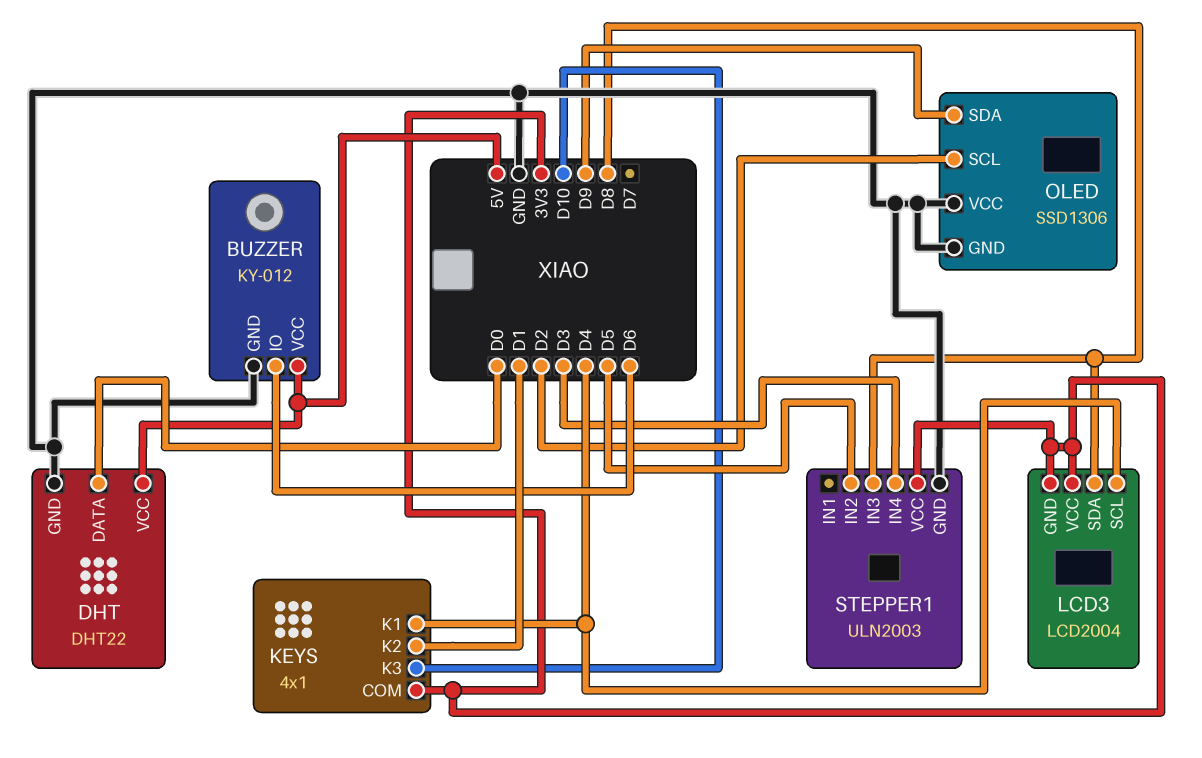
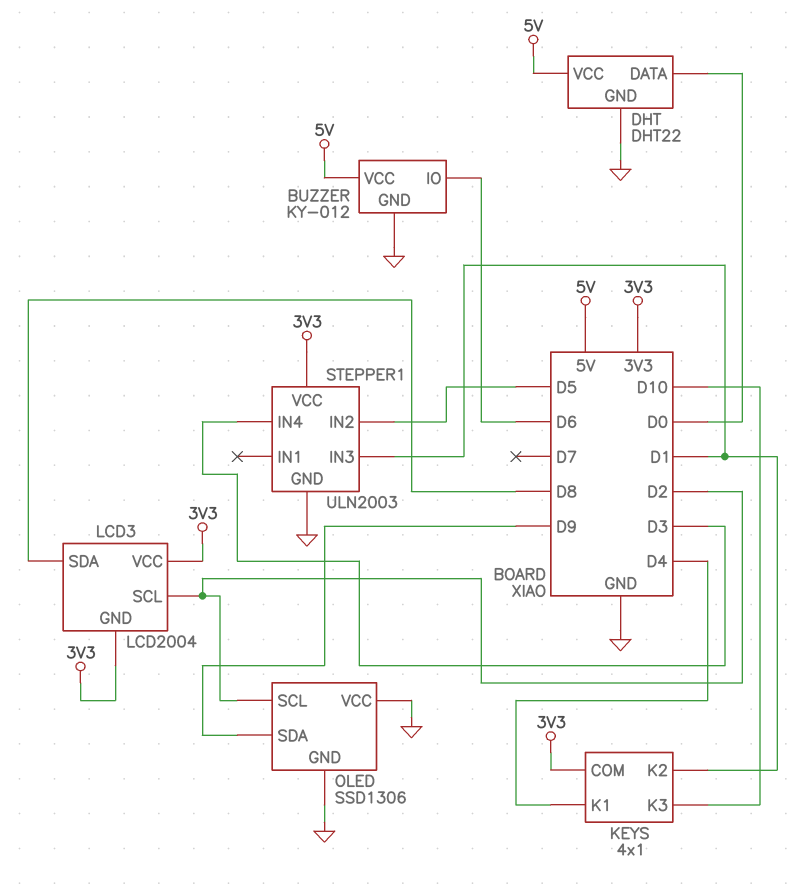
LCD3 pin SCL: D4 -> D2
STEPPER1 pin IN3: D8 -> D1

